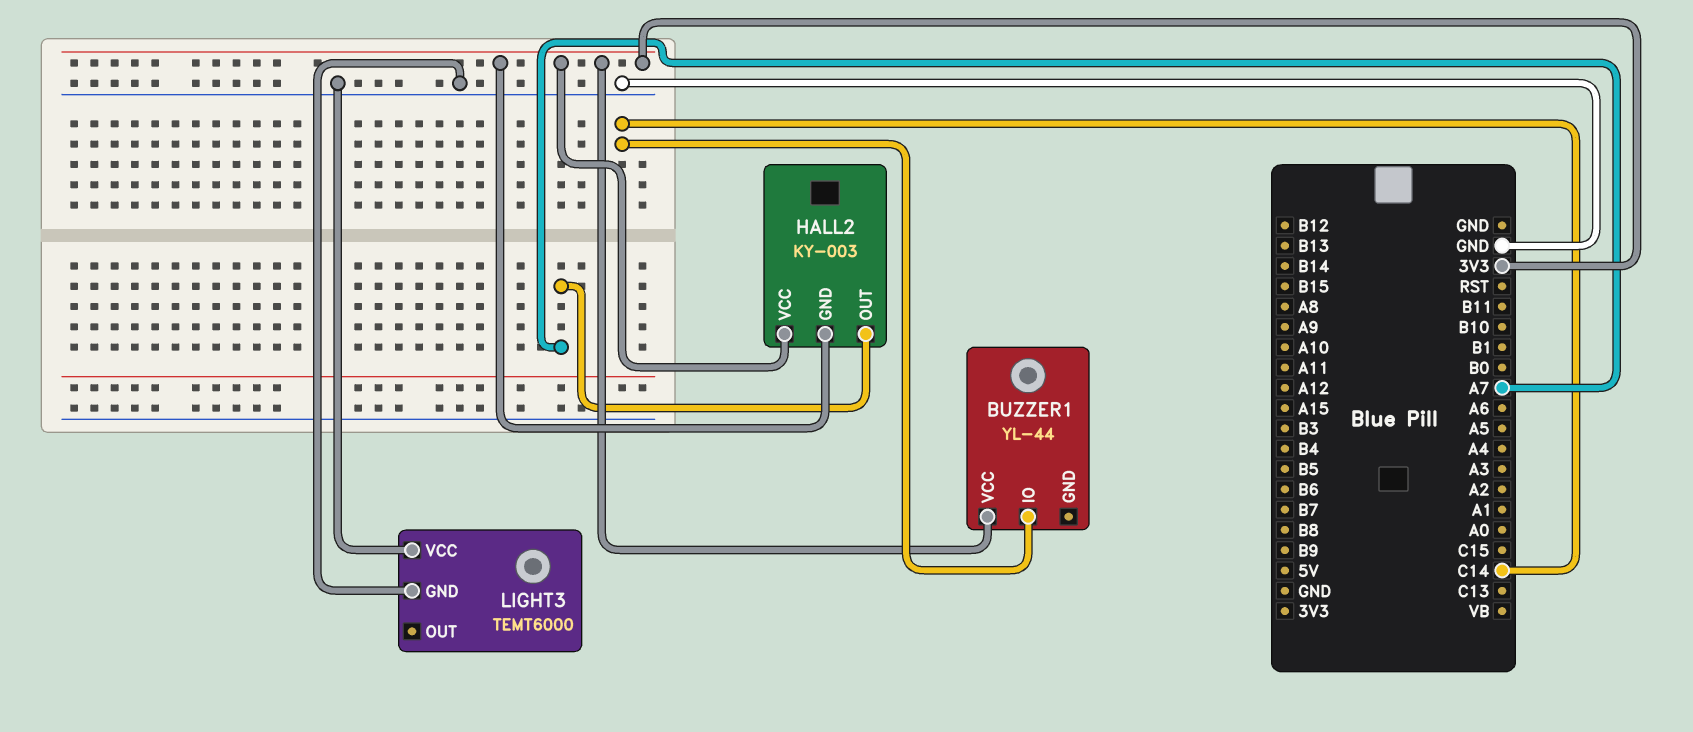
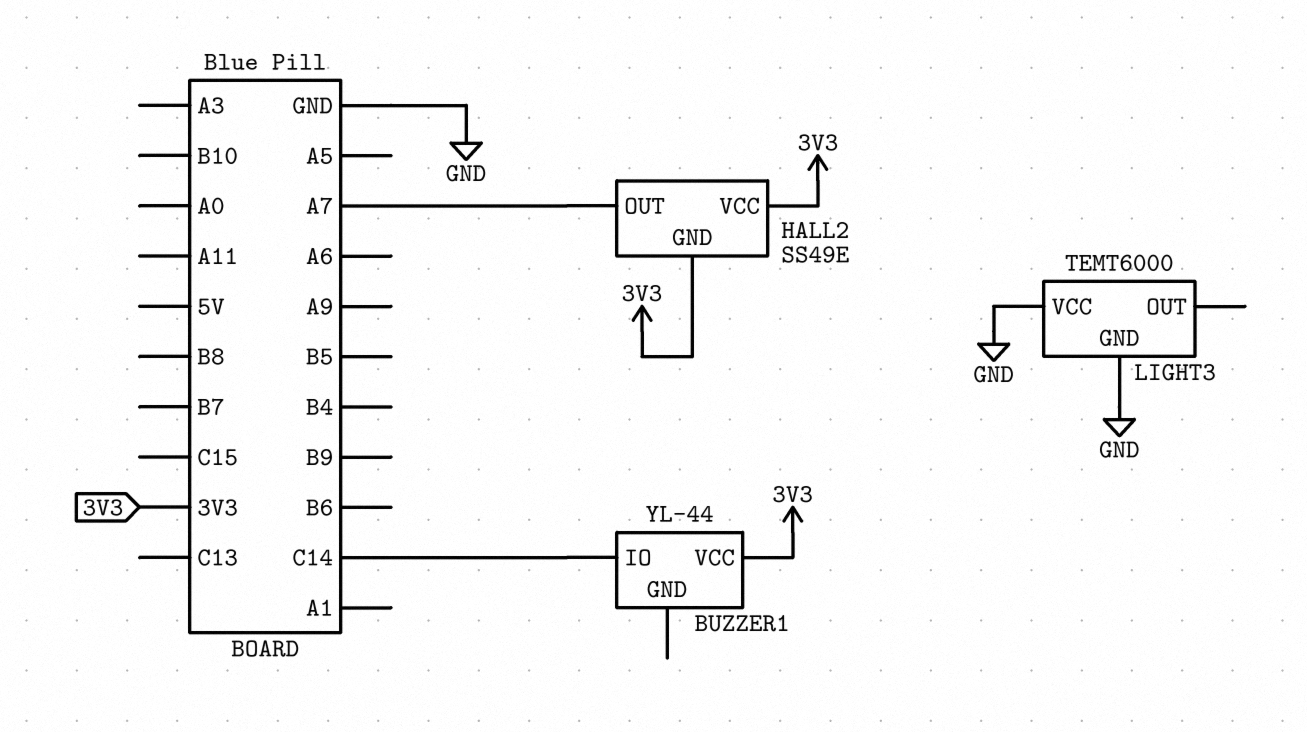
HALL2: KY-003 -> SS49E

